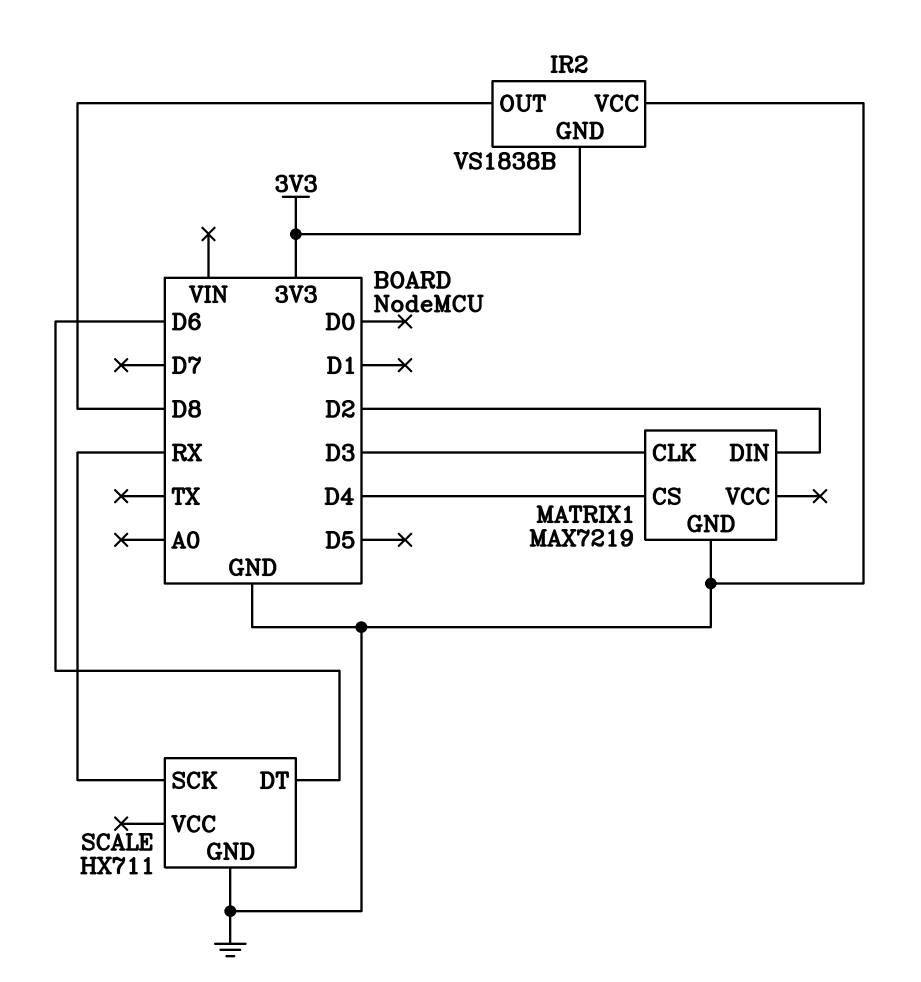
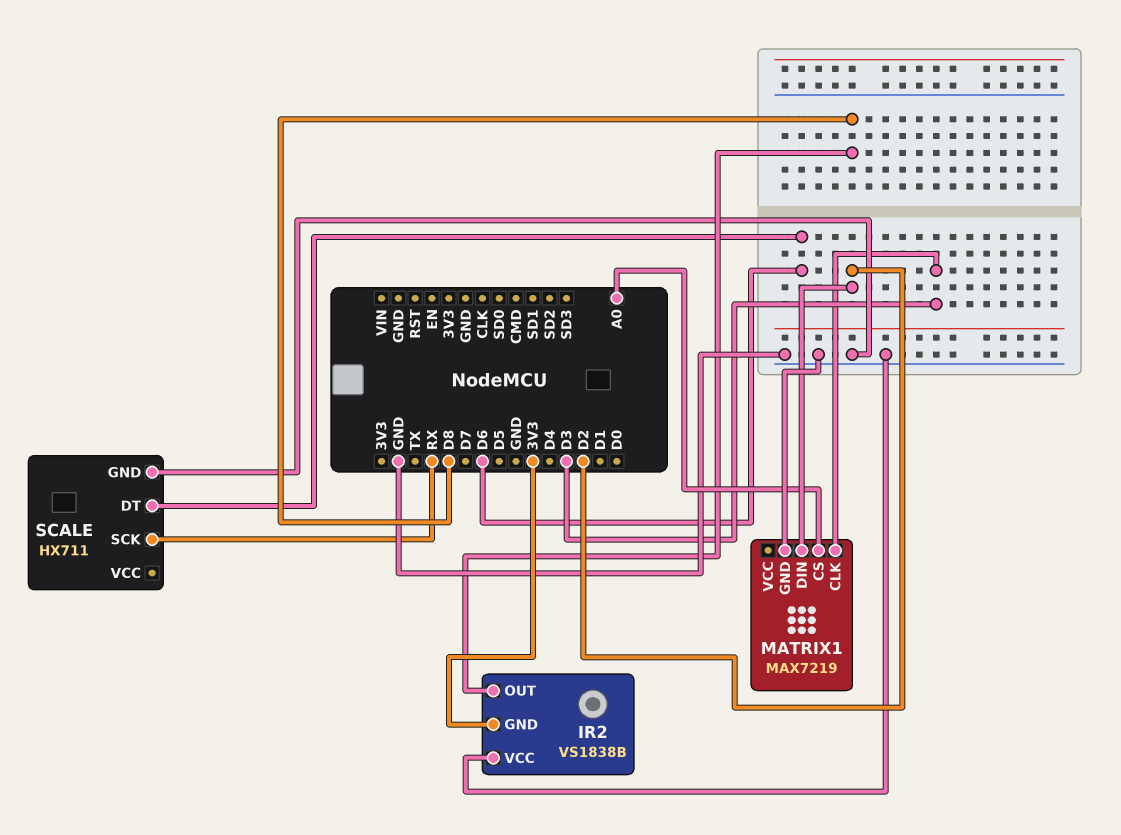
MATRIX1 pin CS: D4 -> A0

